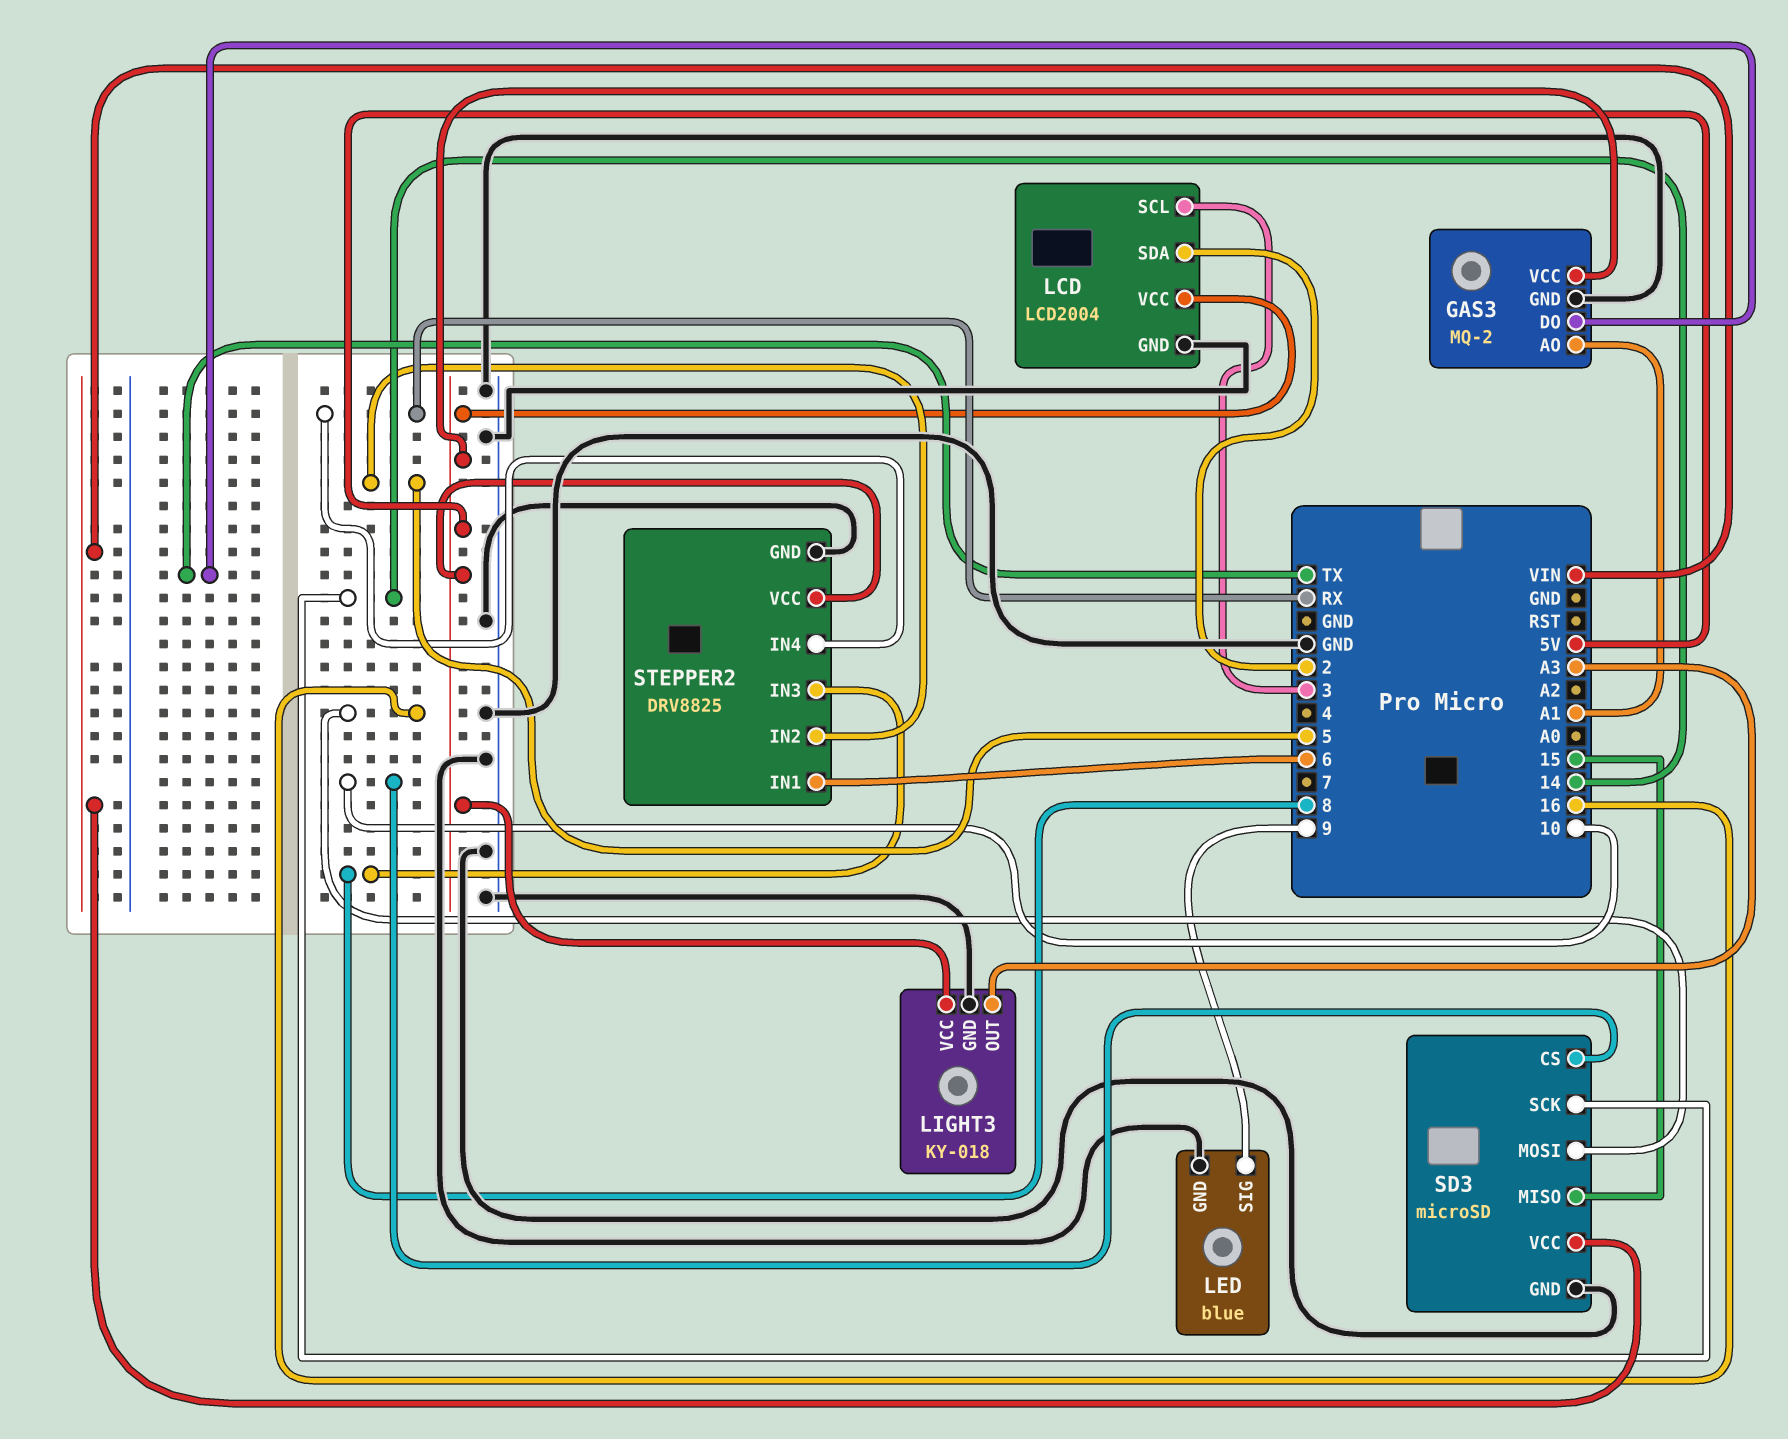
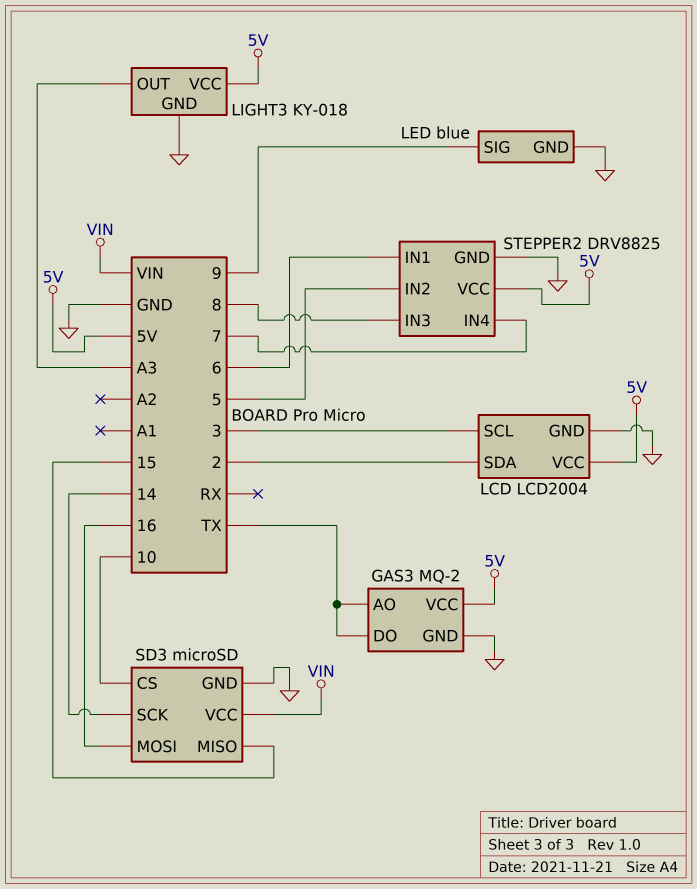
GAS3 pin AO: A1 -> TX
STEPPER2 pin IN4: RX -> 7

